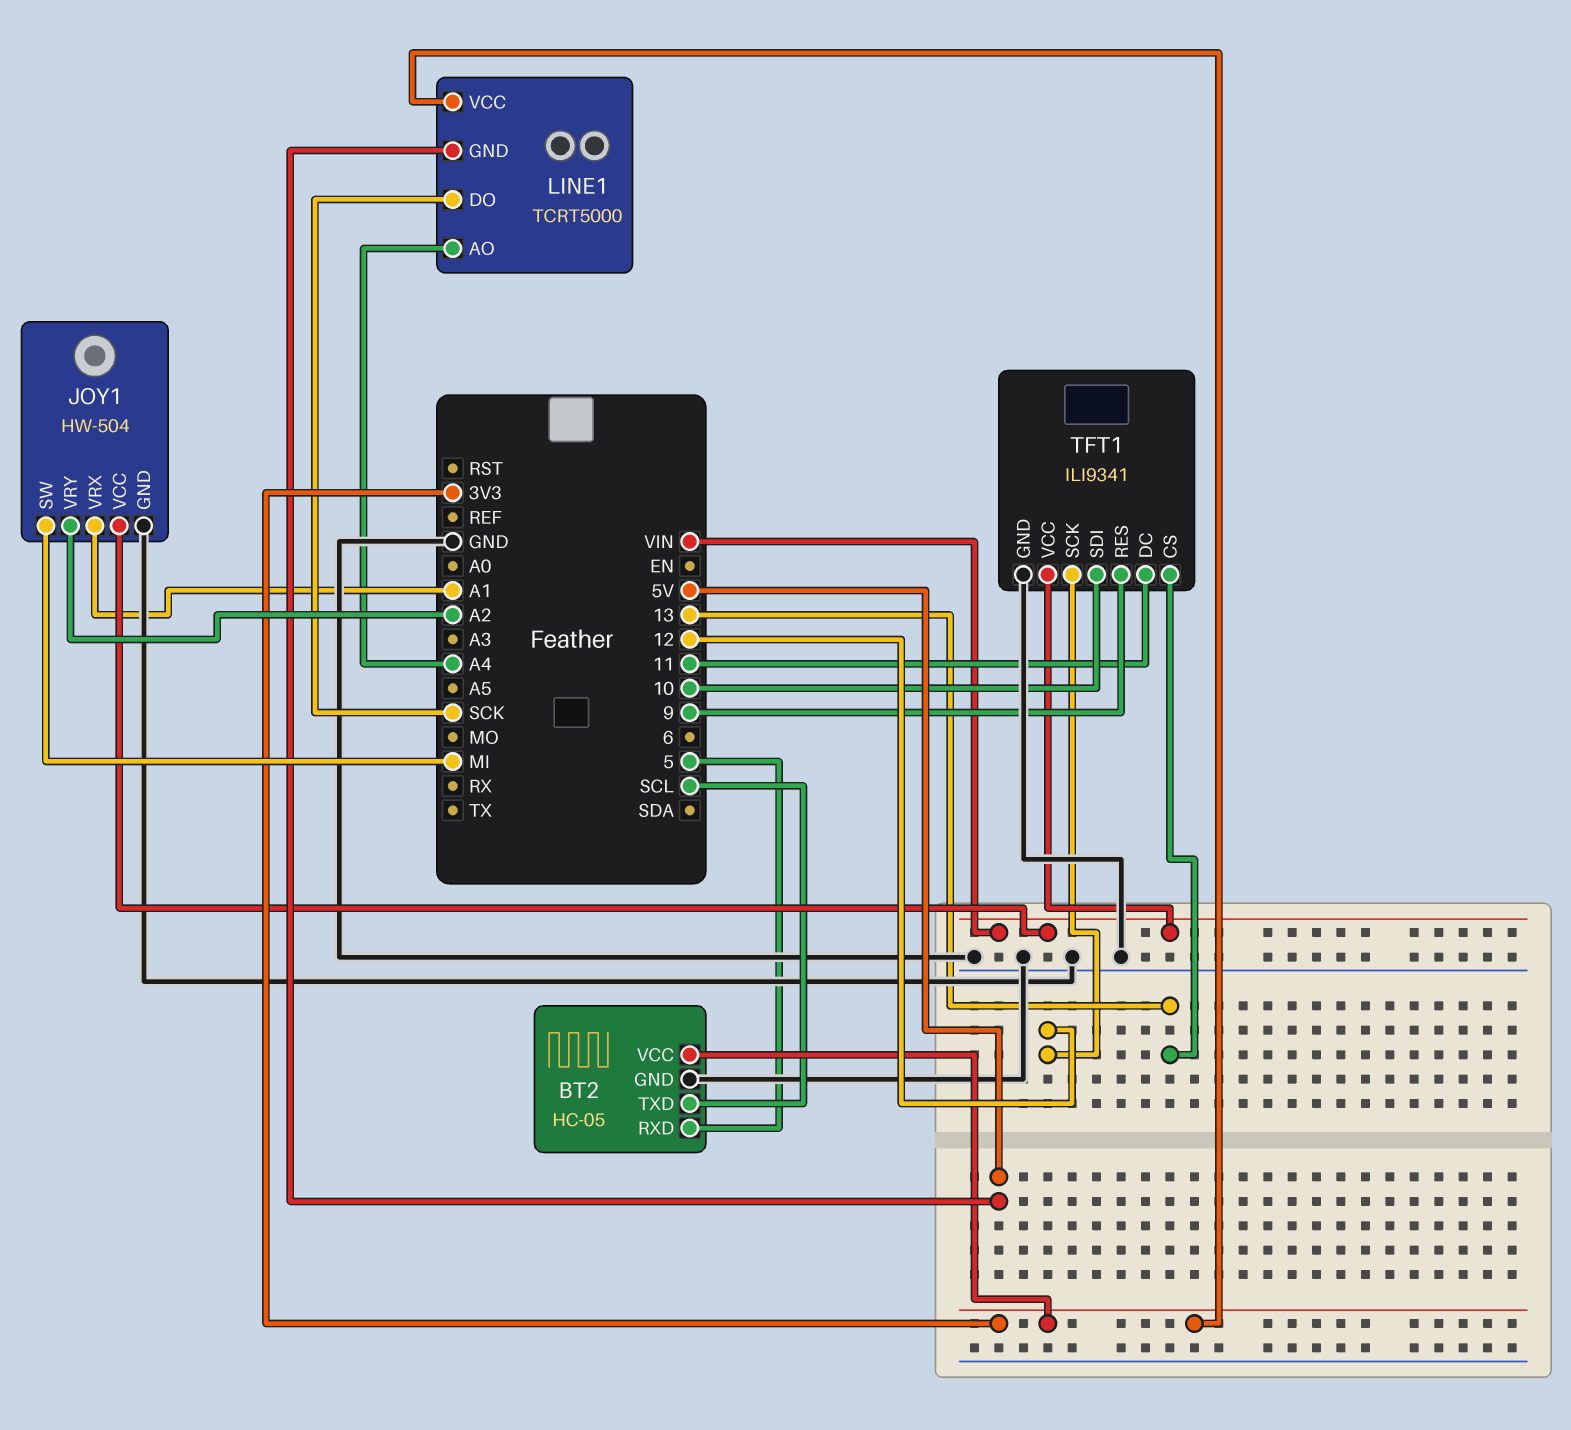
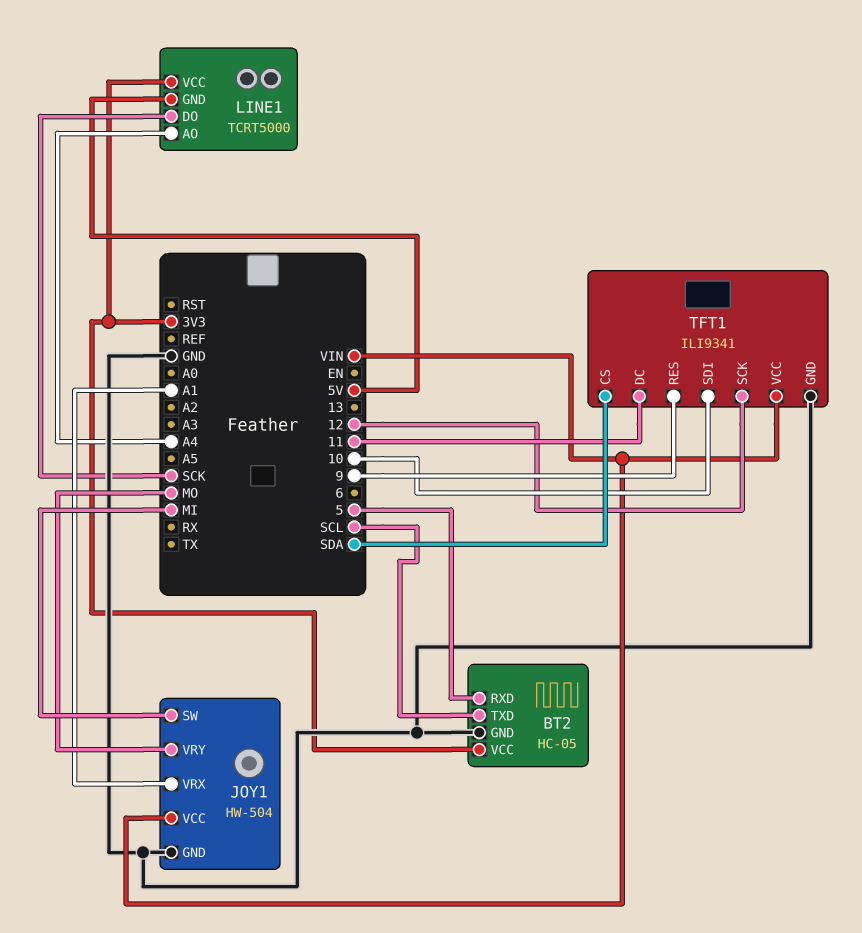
JOY1 pin VRY: A2 -> MO
TFT1 pin CS: 13 -> SDA

